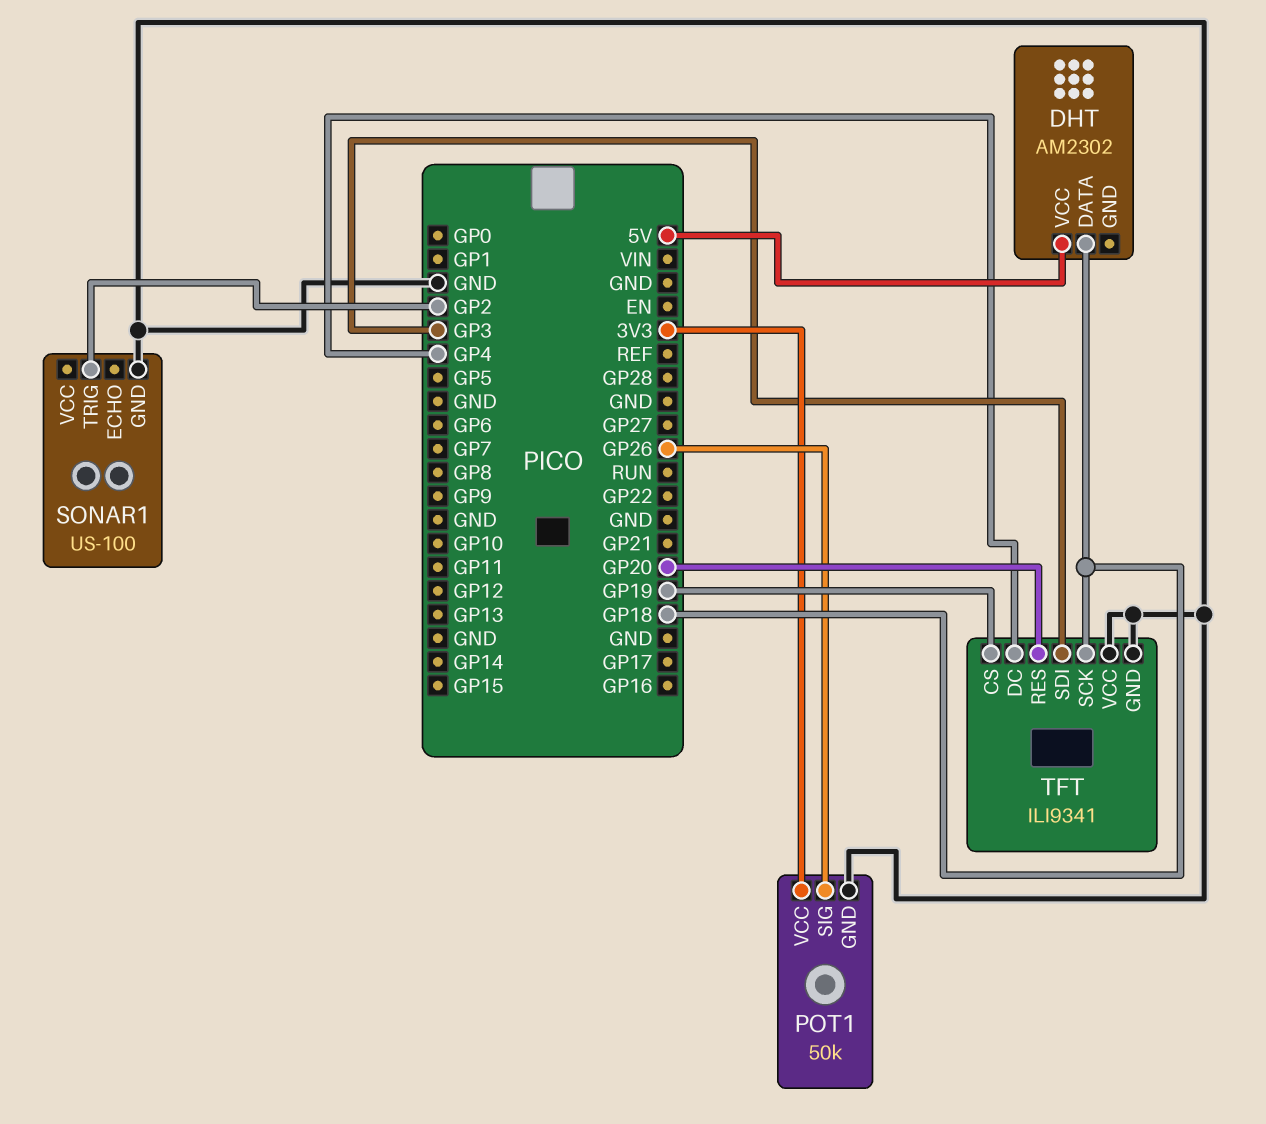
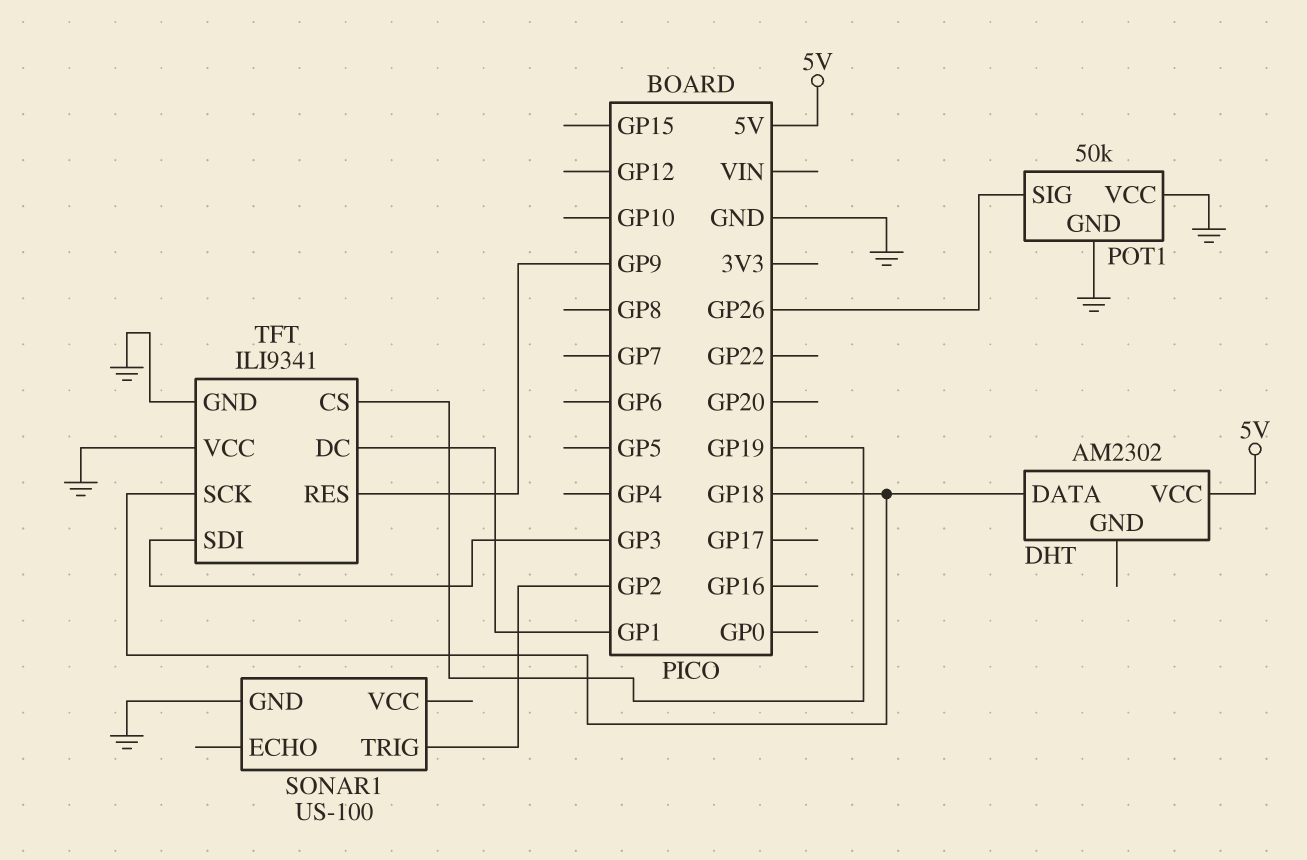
POT1 pin VCC: 3V3 -> GND
TFT pin DC: GP4 -> GP1
TFT pin RES: GP20 -> GP9

